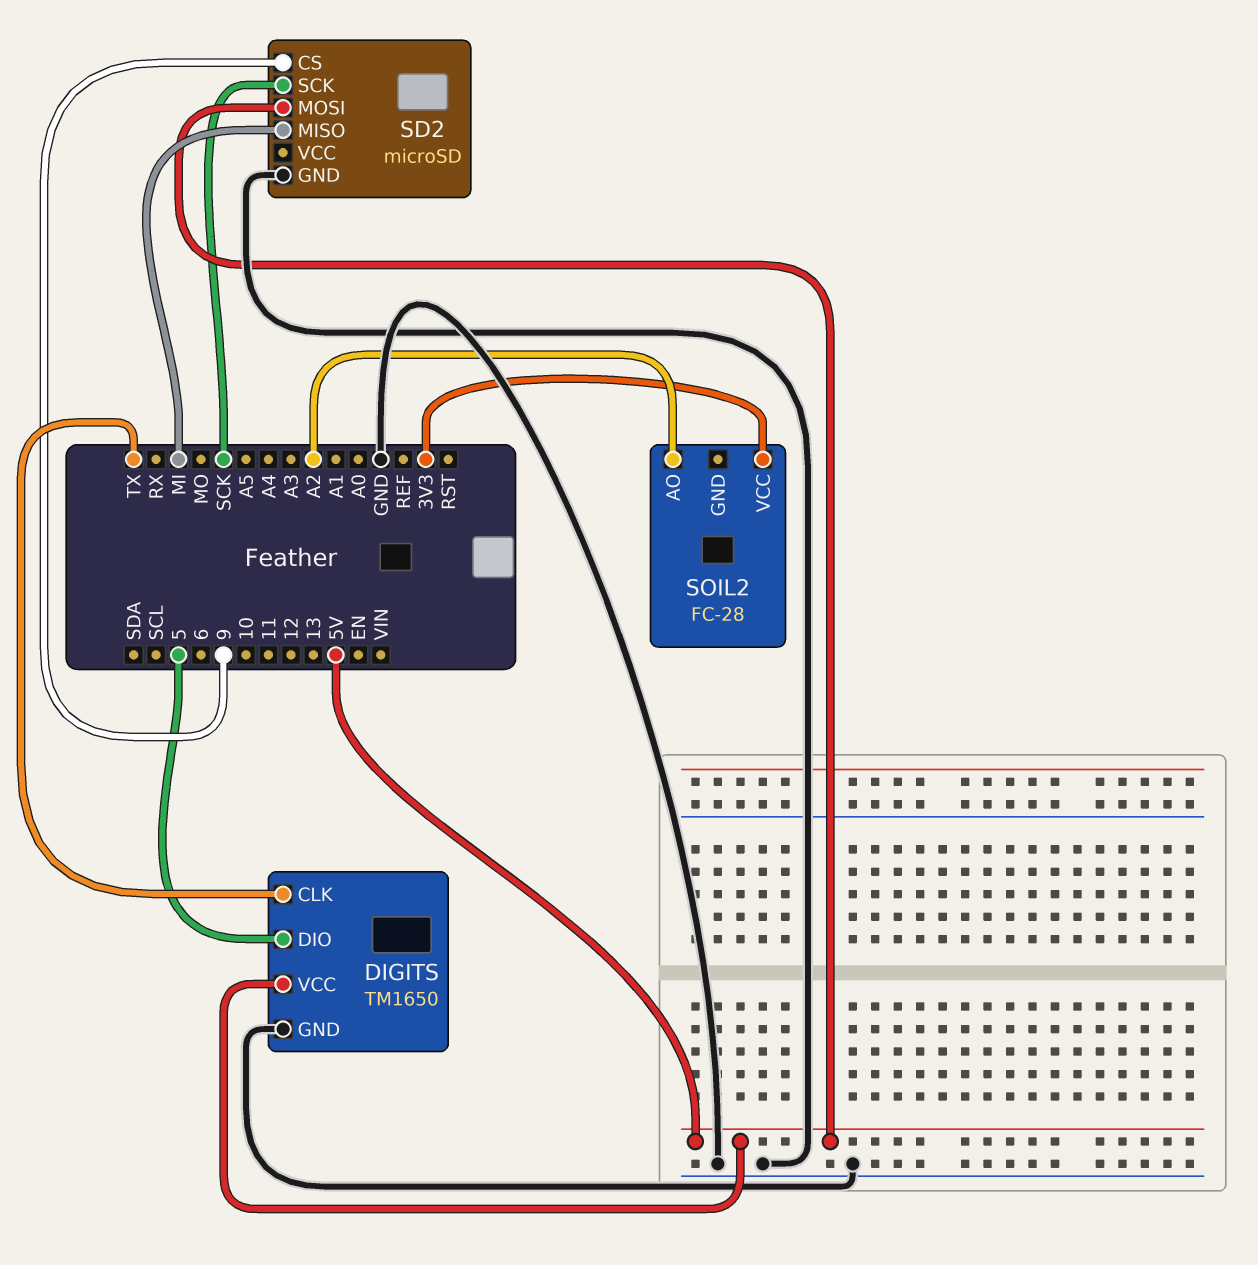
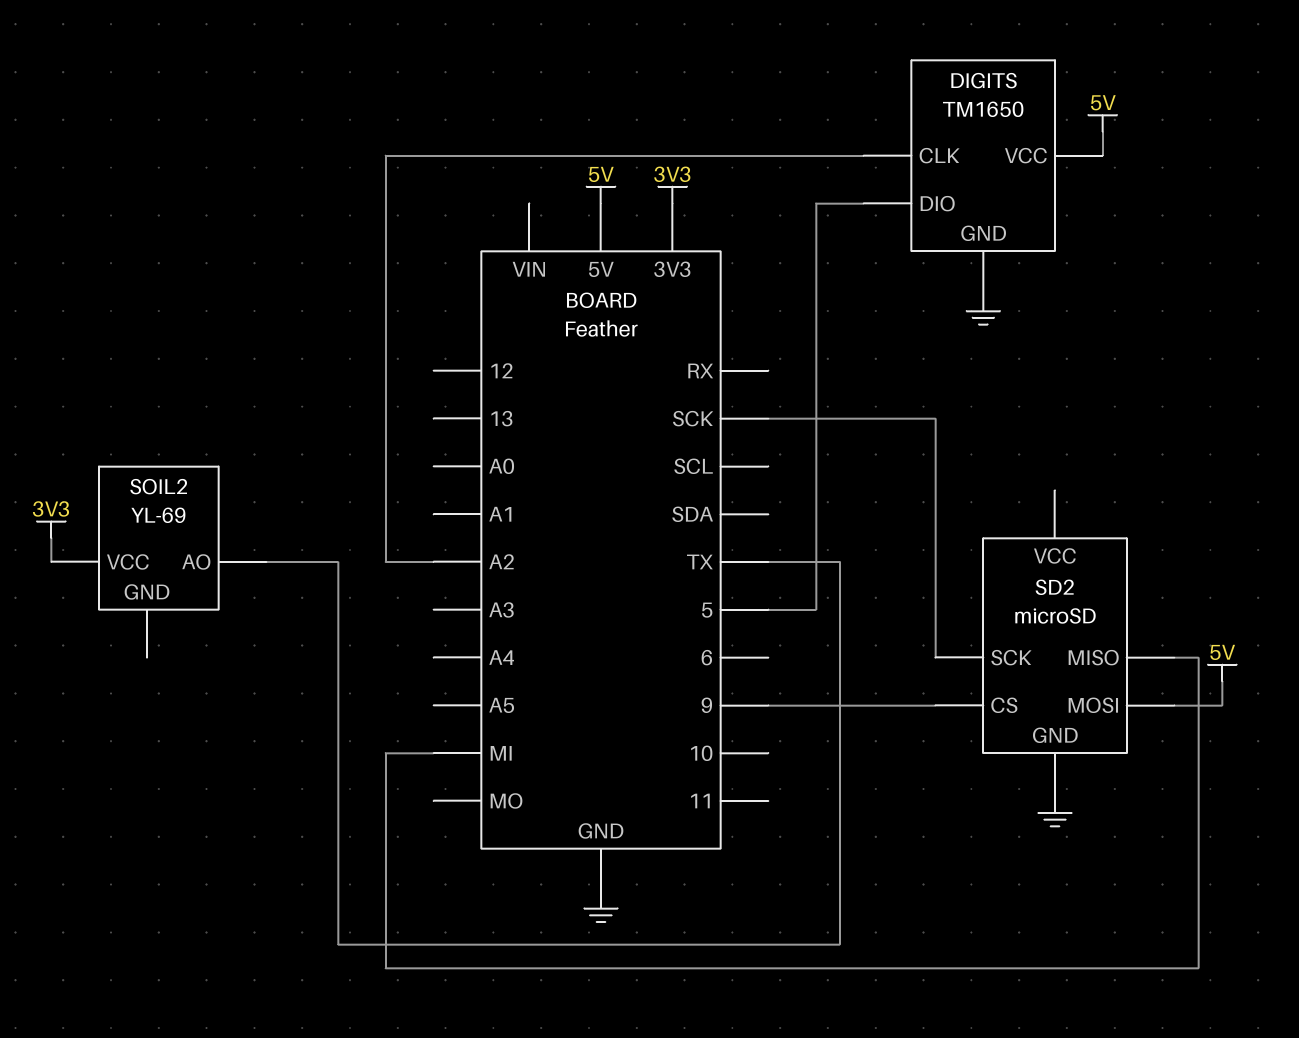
DIGITS pin CLK: TX -> A2
SOIL2: FC-28 -> YL-69
SOIL2 pin AO: A2 -> TX

